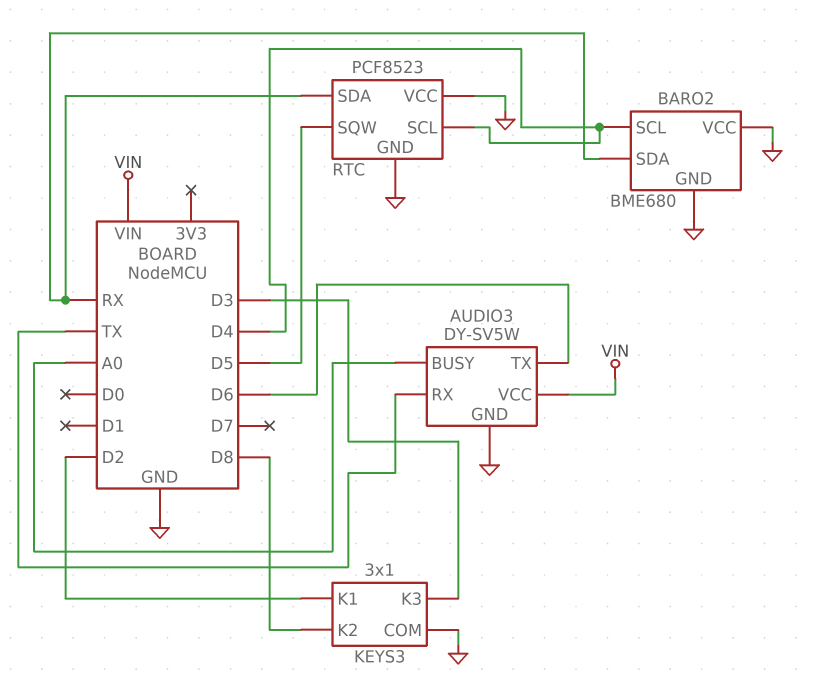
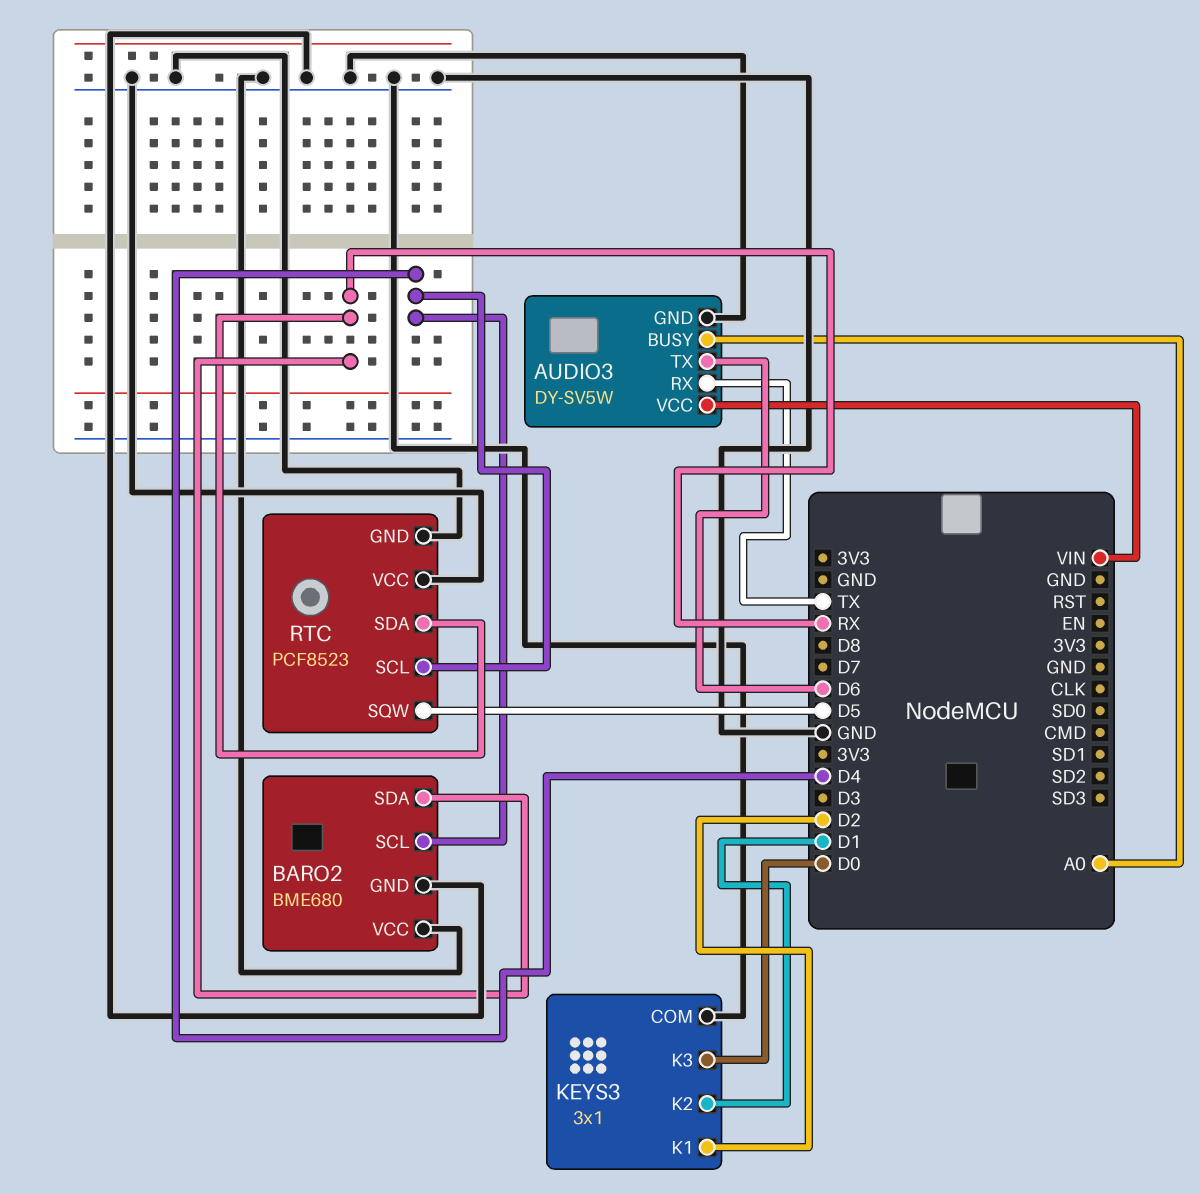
KEYS3 pin K2: D8 -> D1
KEYS3 pin K3: D3 -> D0

